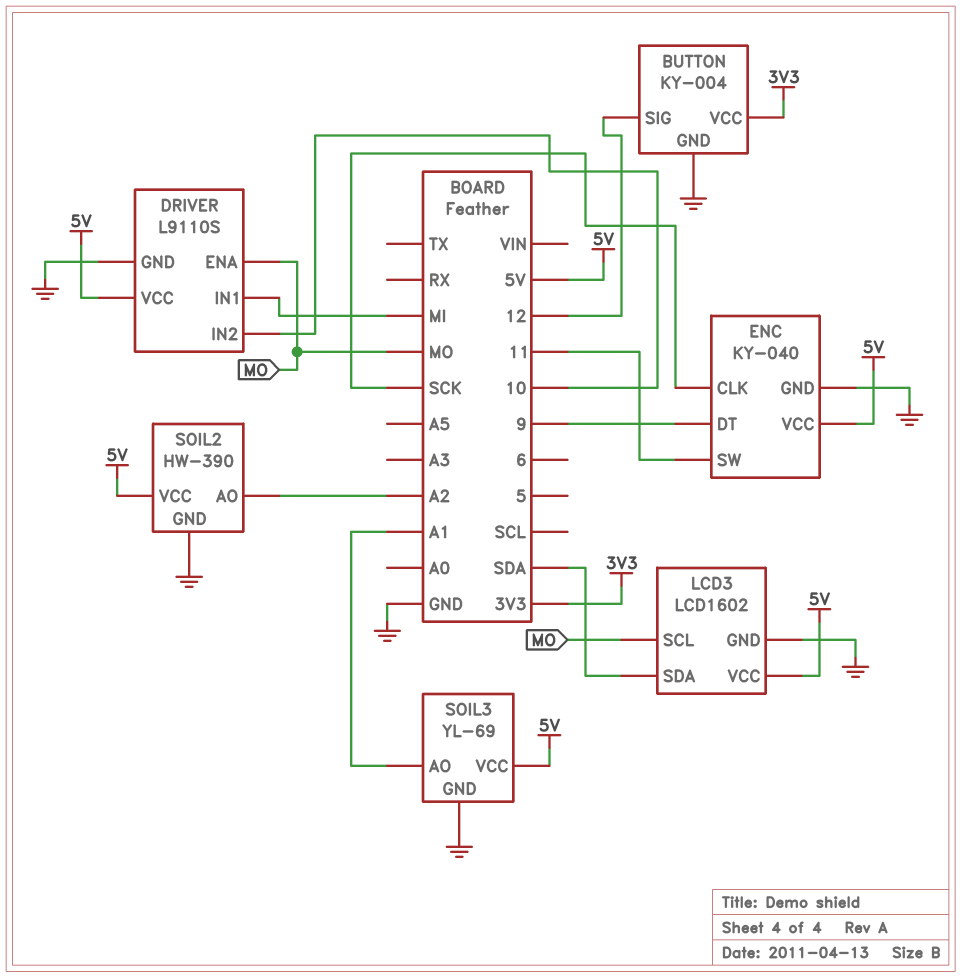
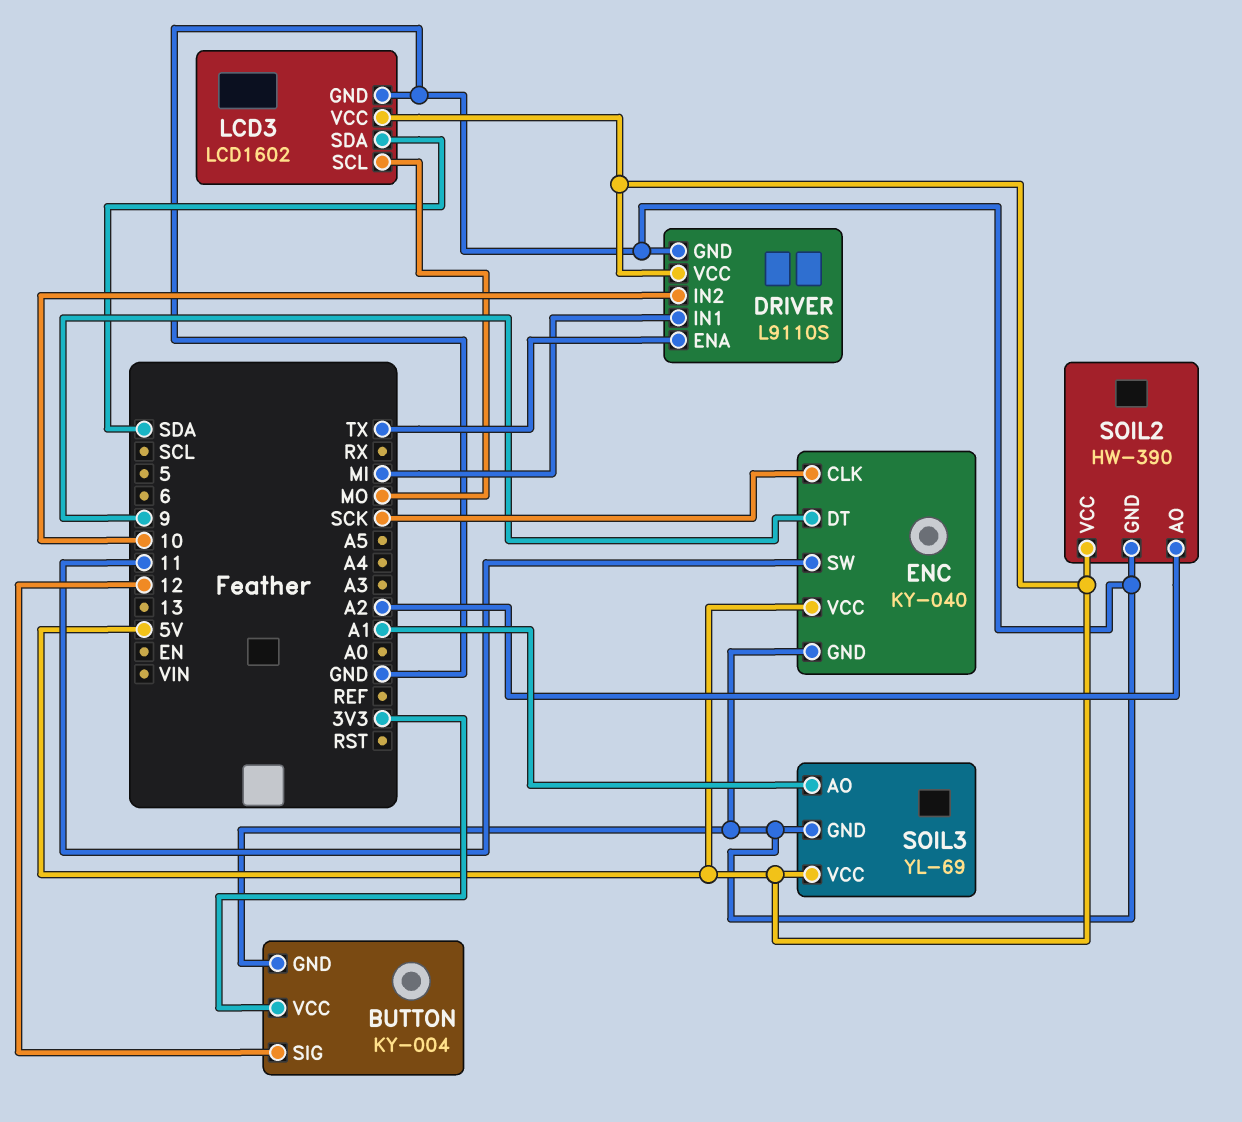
DRIVER pin ENA: MO -> TX

